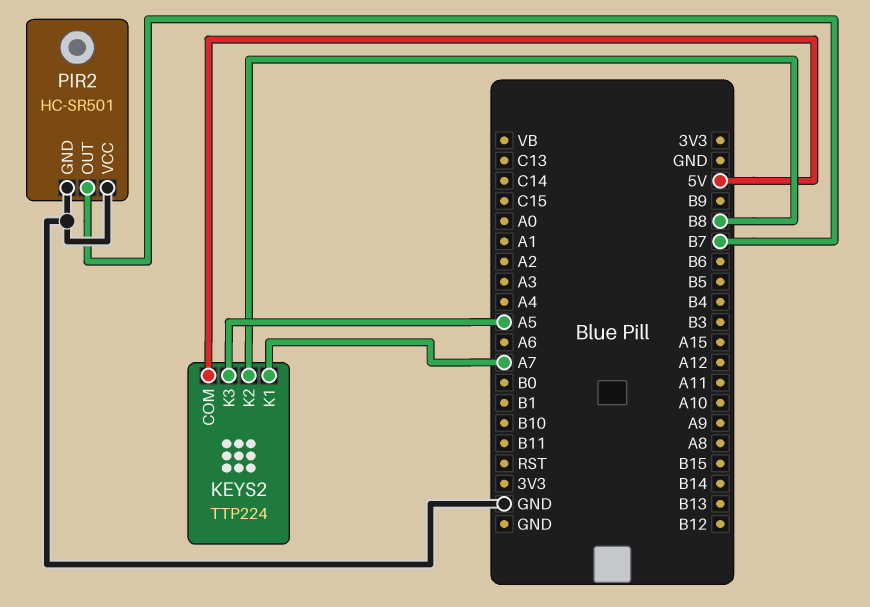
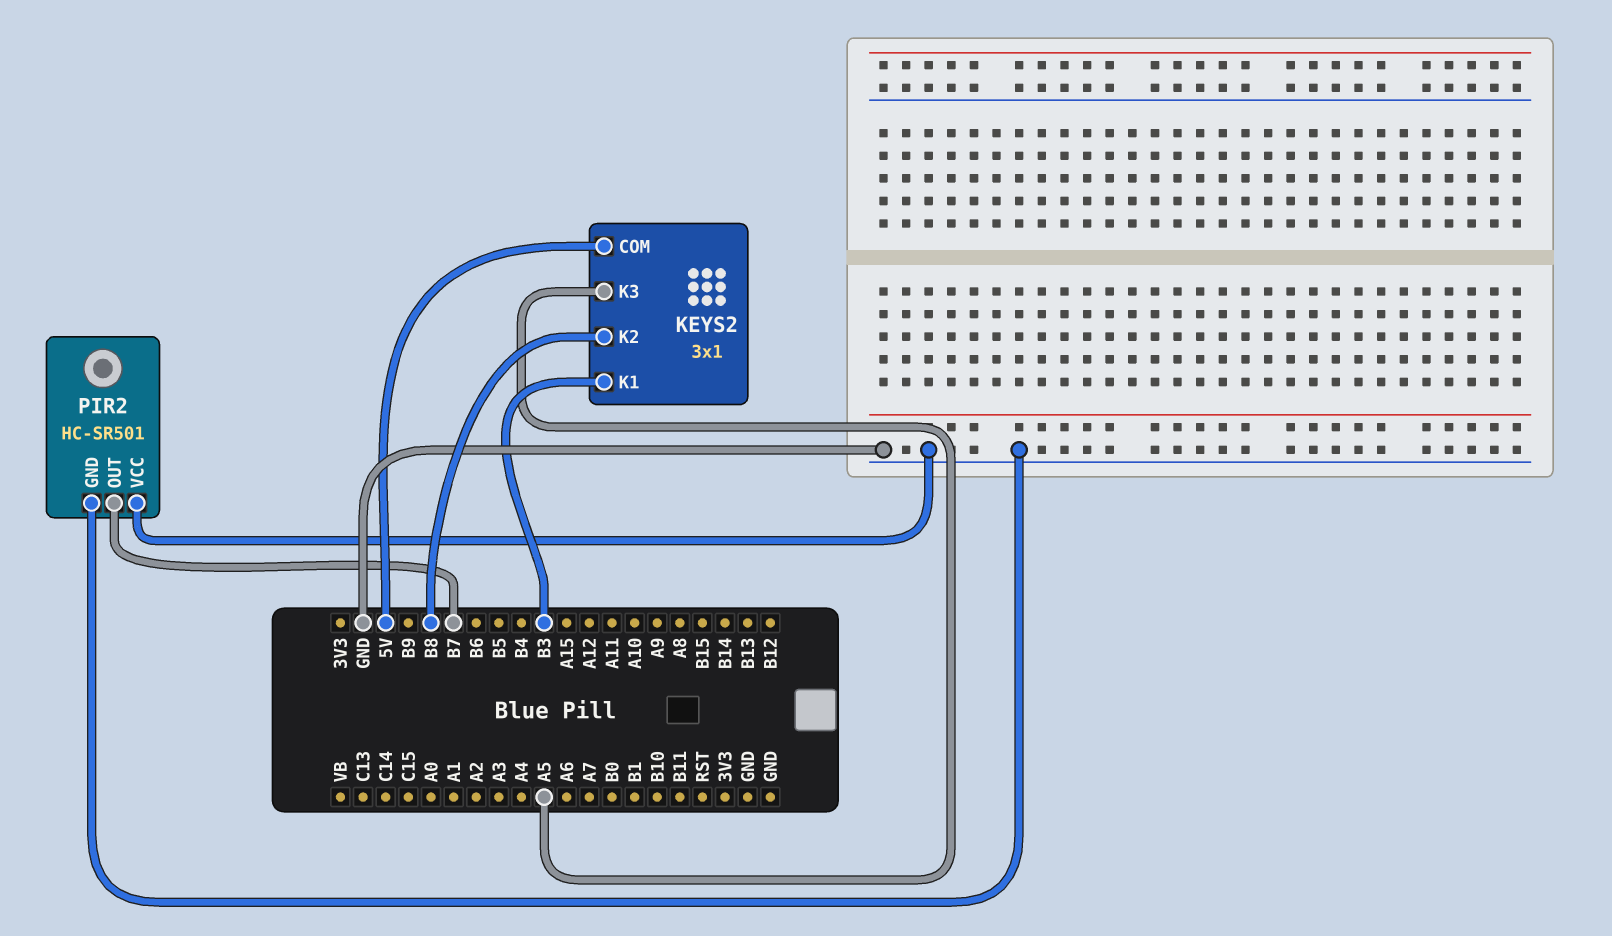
KEYS2: TTP224 -> 3x1
KEYS2 pin K1: A7 -> B3

